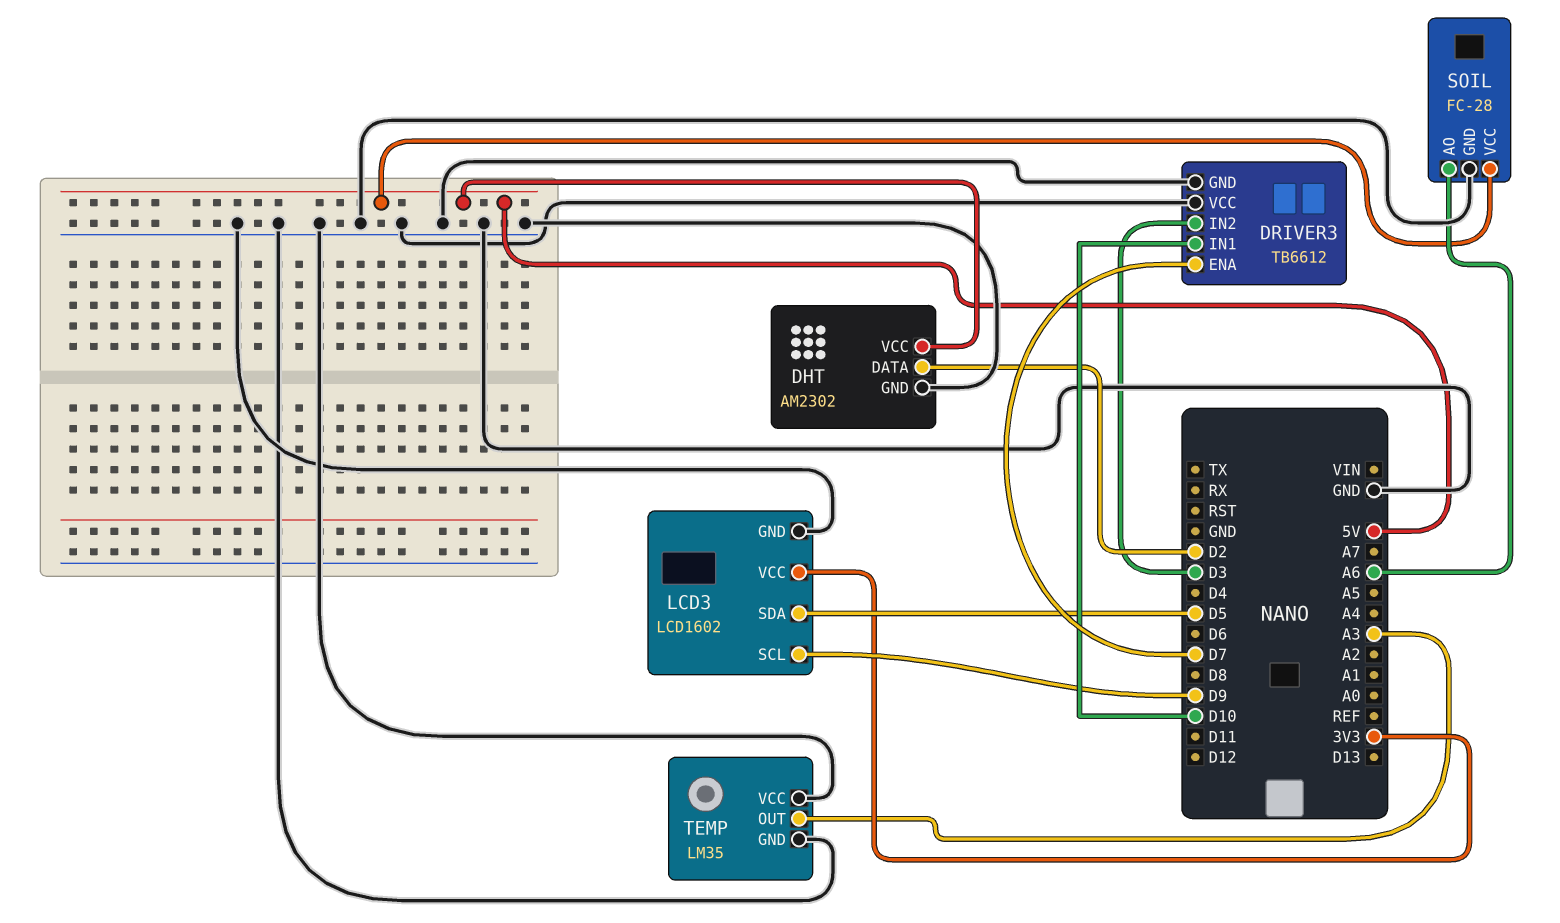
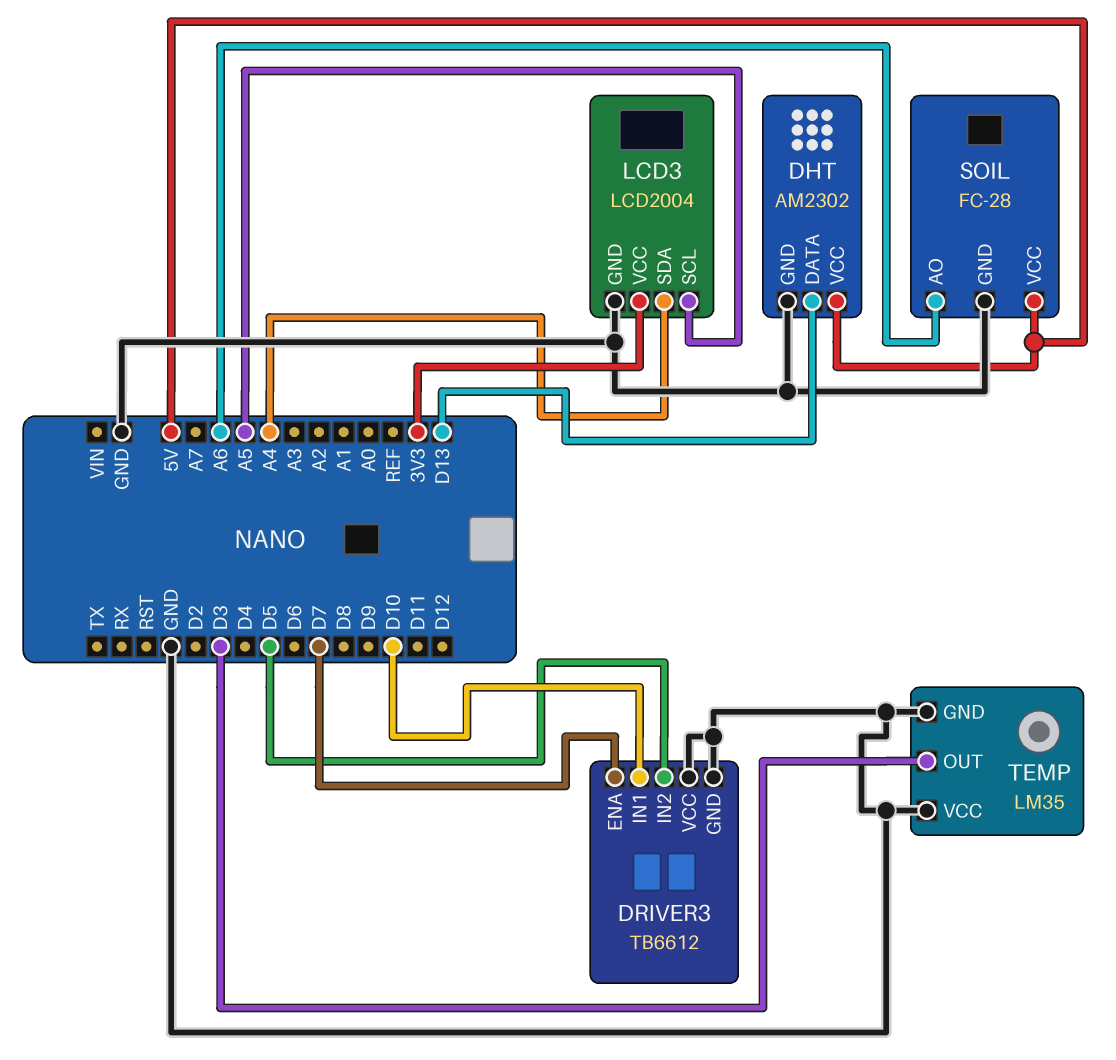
DHT pin DATA: D2 -> D13
DRIVER3 pin IN2: D3 -> D5
LCD3: LCD1602 -> LCD2004
LCD3 pin SCL: D9 -> A5
LCD3 pin SDA: D5 -> A4
TEMP pin OUT: A3 -> D3

